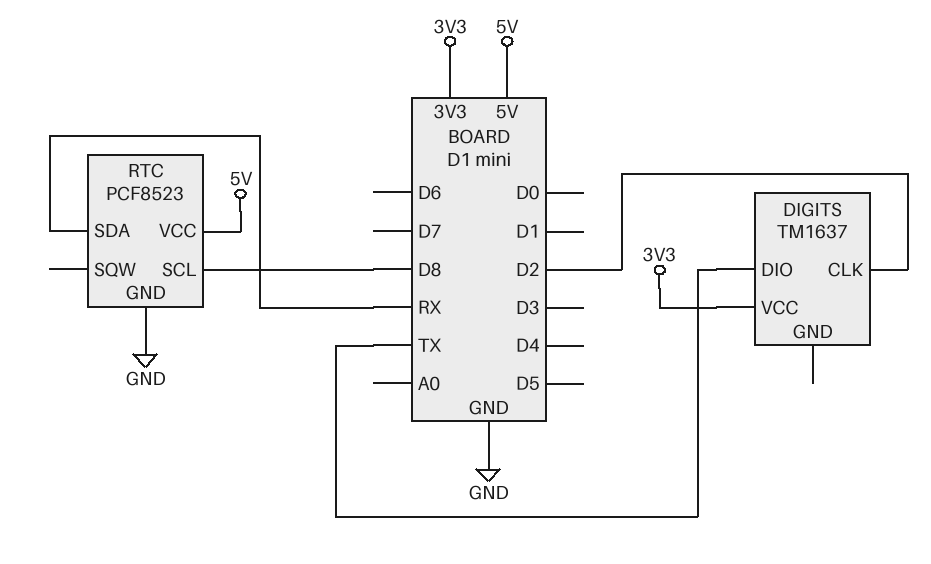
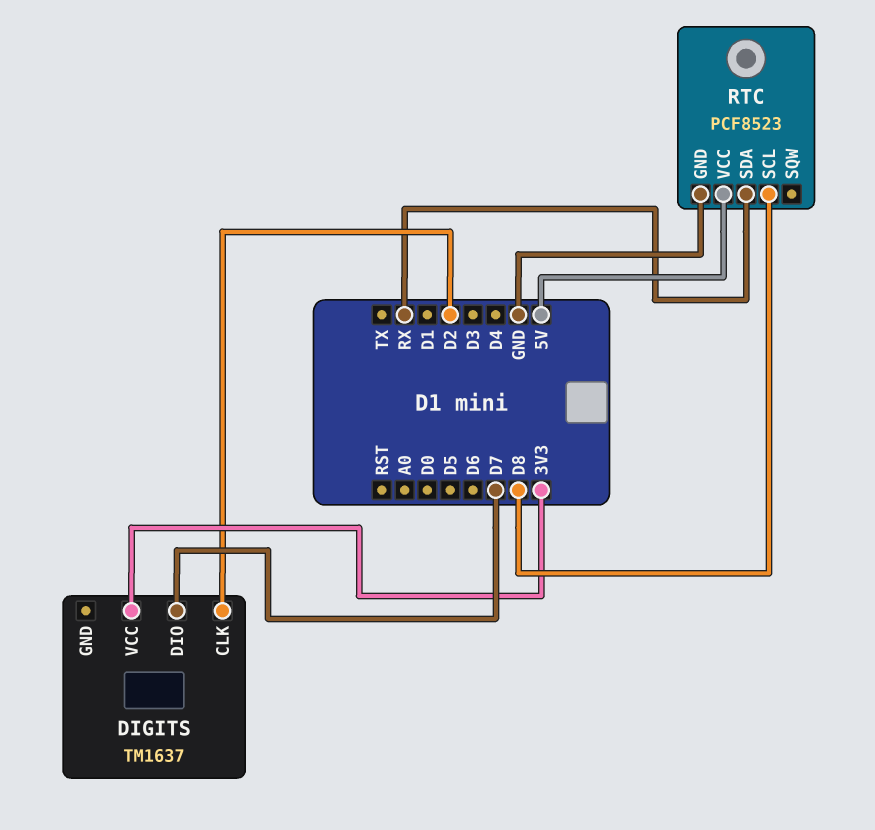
DIGITS pin DIO: TX -> D7

